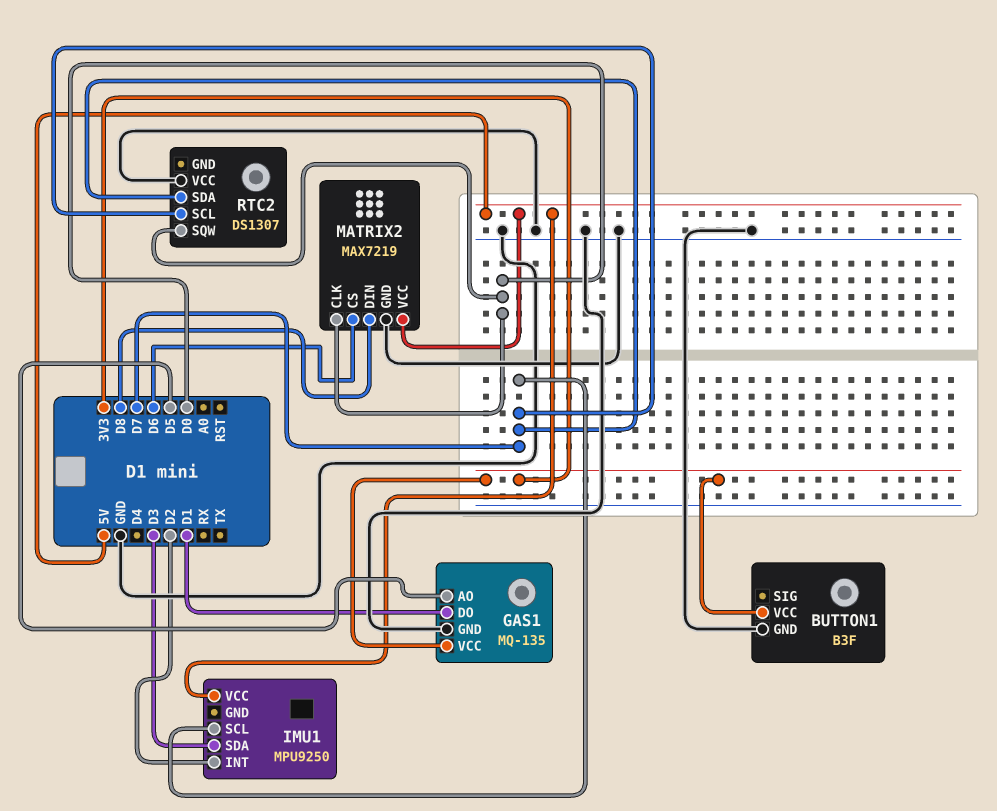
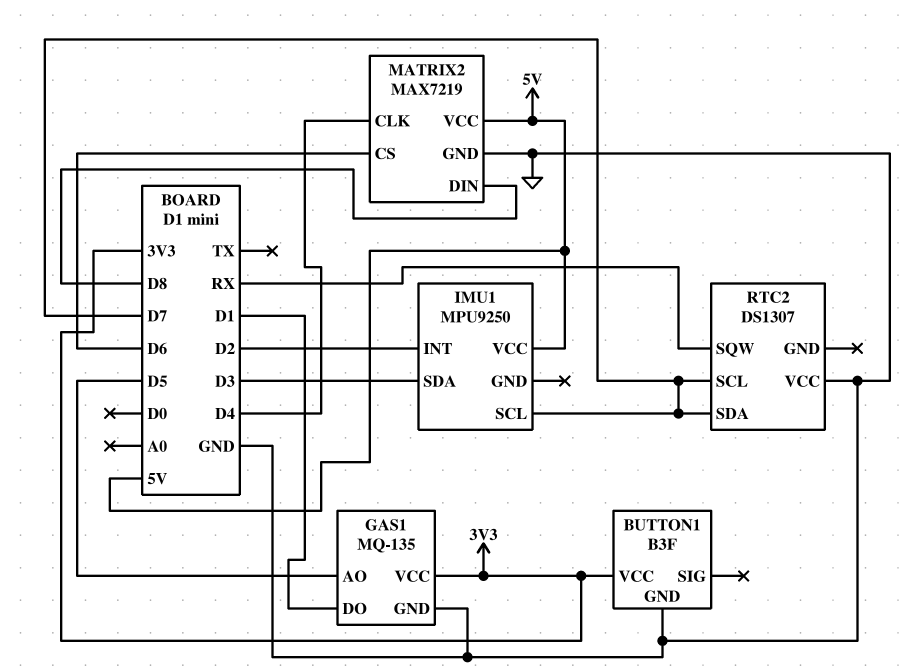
MATRIX2 pin CLK: D0 -> D4
RTC2 pin SQW: D0 -> RX

